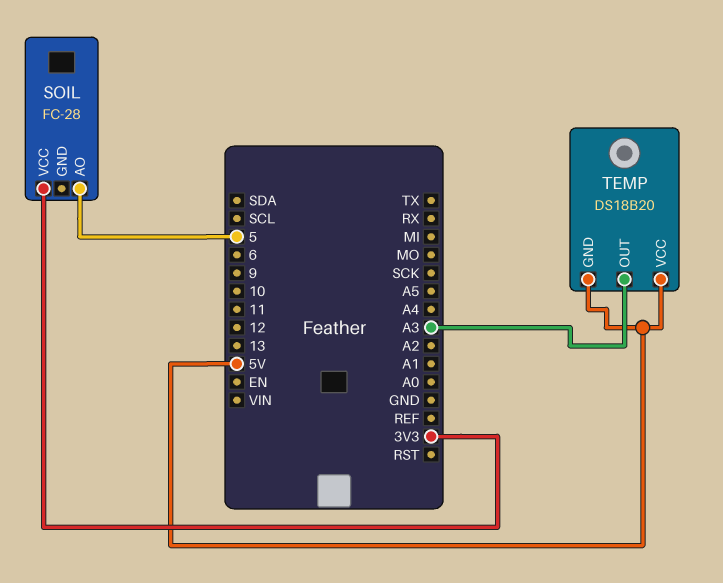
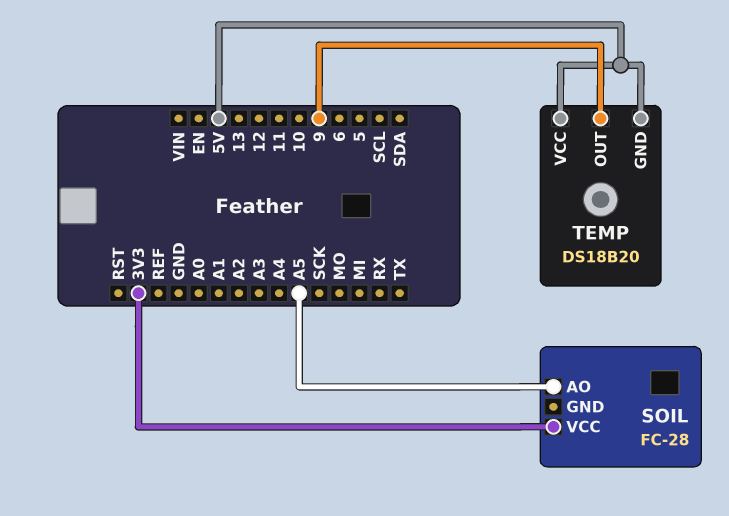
SOIL pin AO: 5 -> A5
TEMP pin OUT: A3 -> 9

